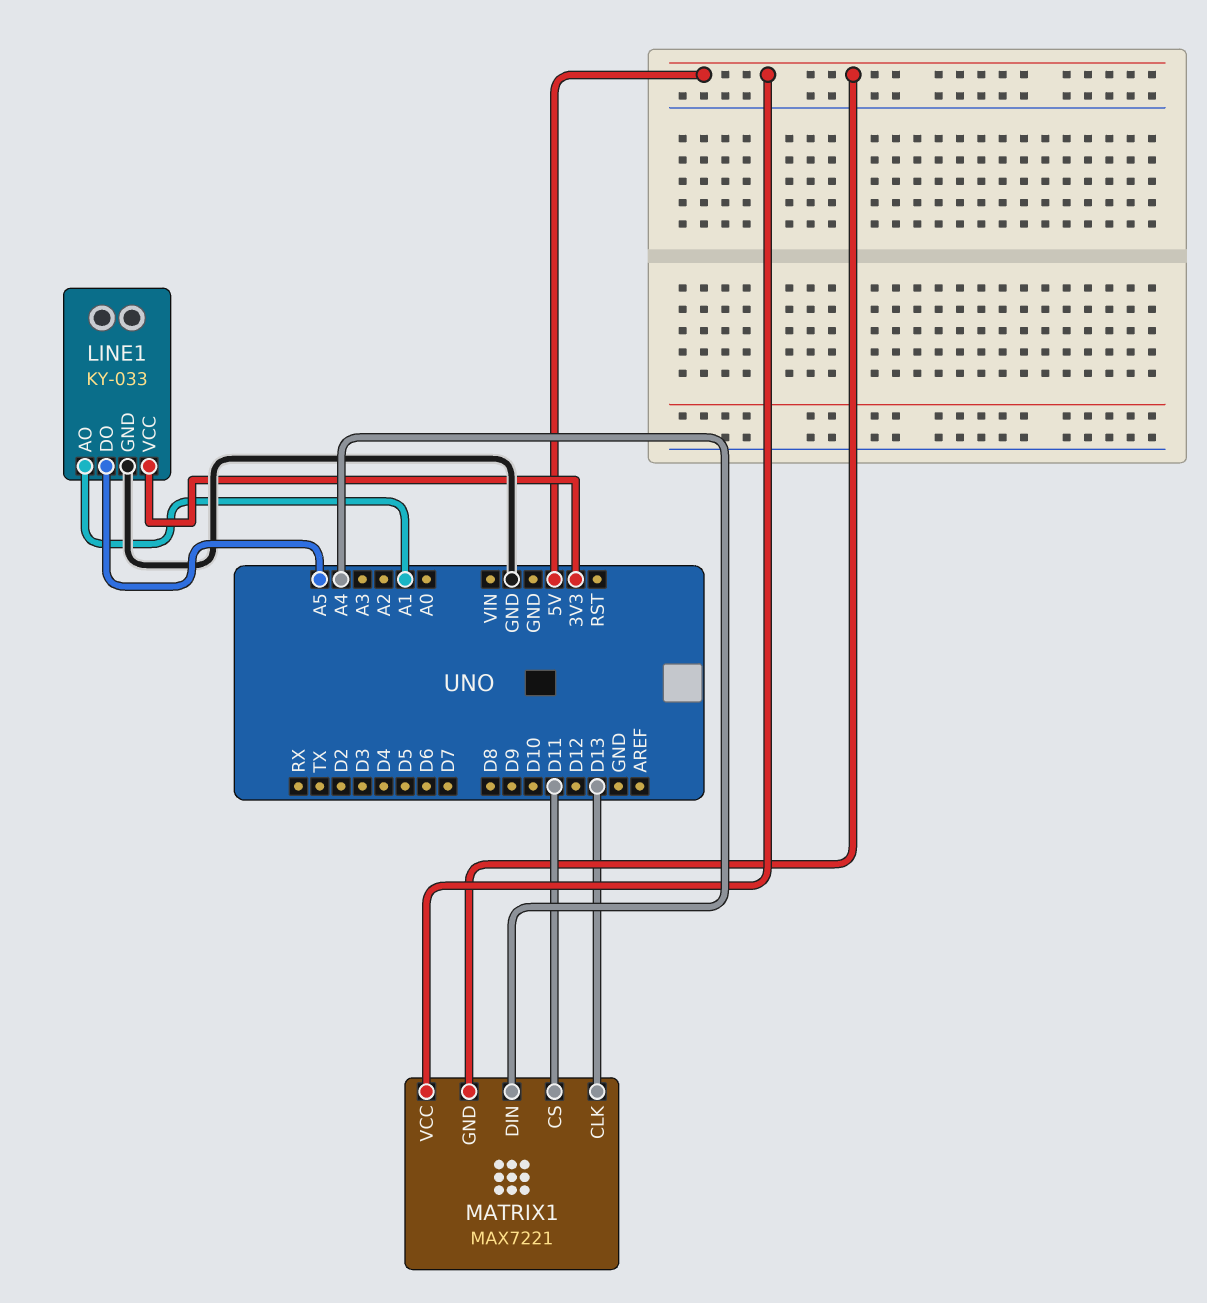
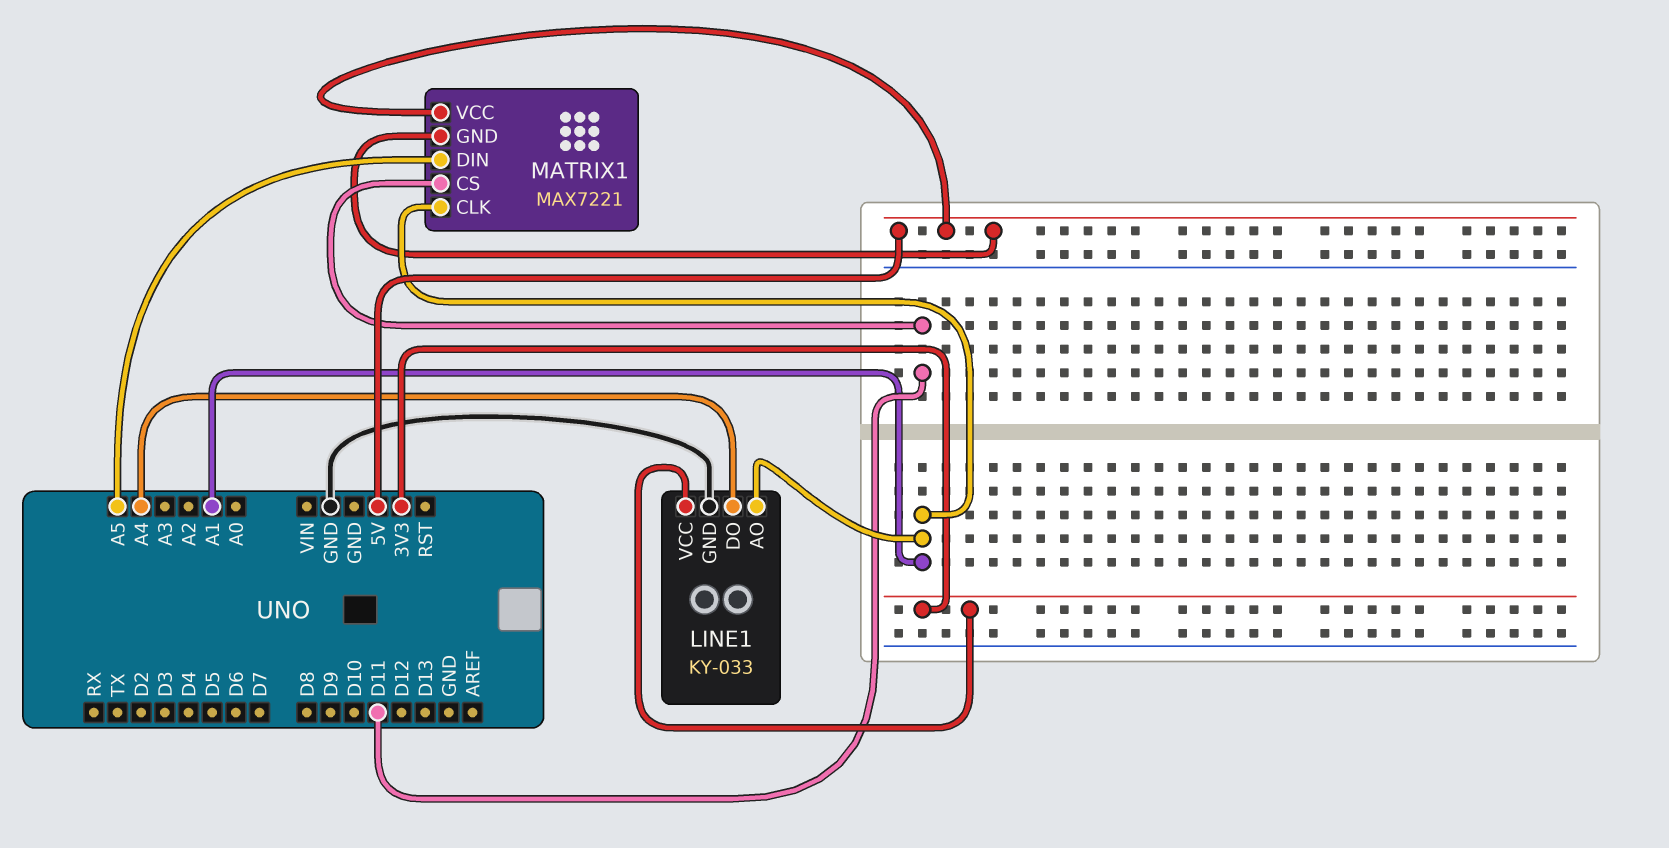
LINE1 pin DO: A5 -> A4
MATRIX1 pin CLK: D13 -> A1
MATRIX1 pin DIN: A4 -> A5

